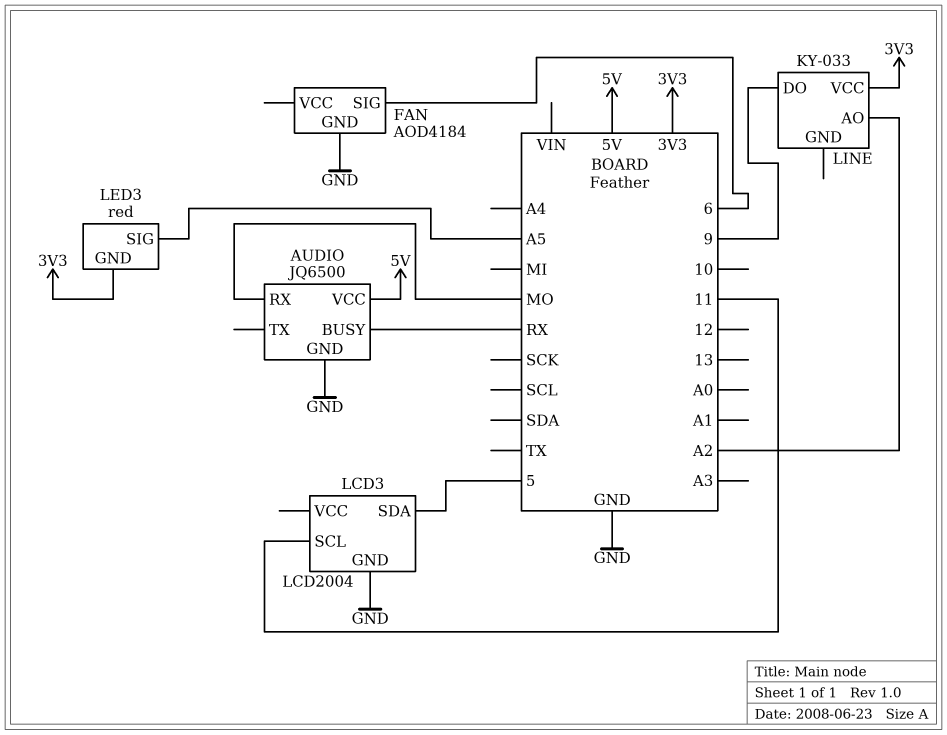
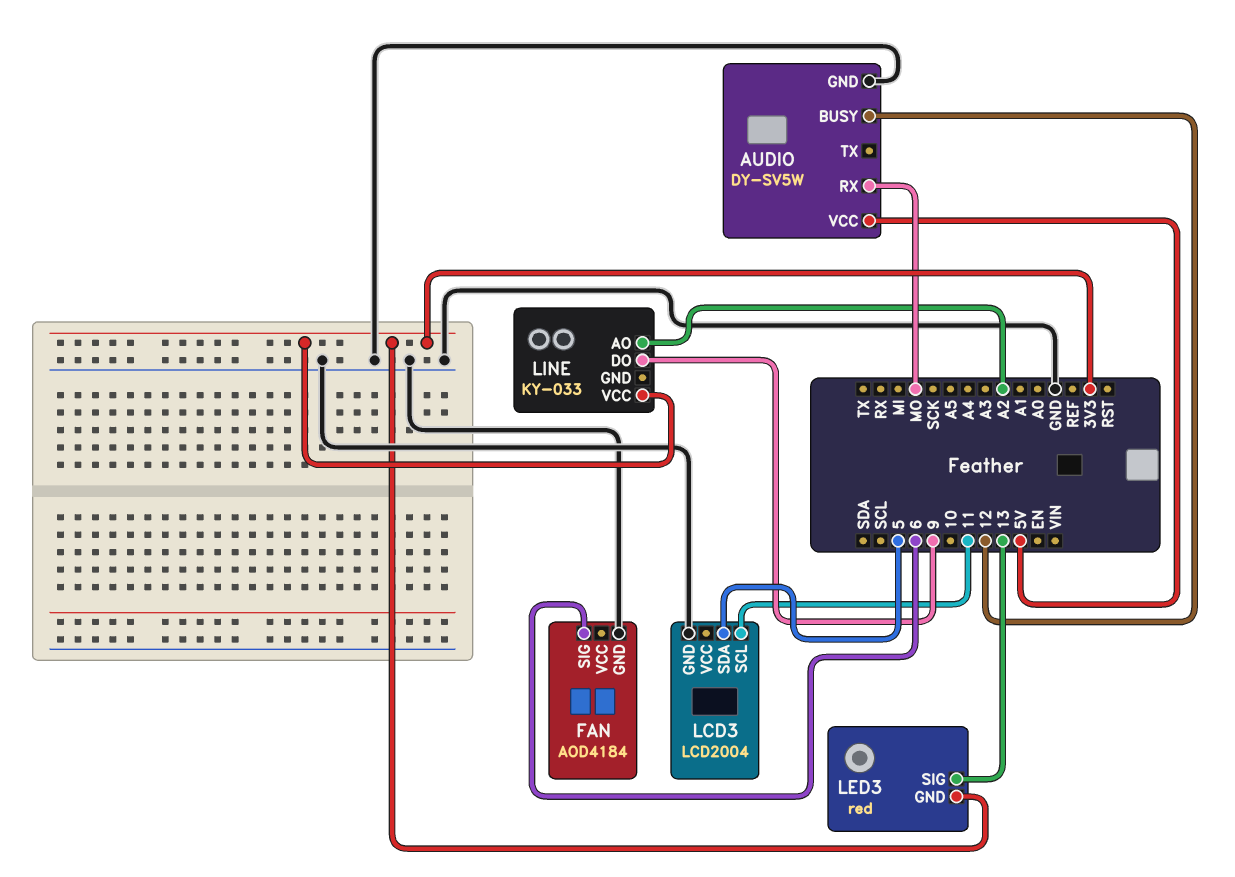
AUDIO: JQ6500 -> DY-SV5W
AUDIO pin BUSY: RX -> 12
LED3 pin SIG: A5 -> 13

